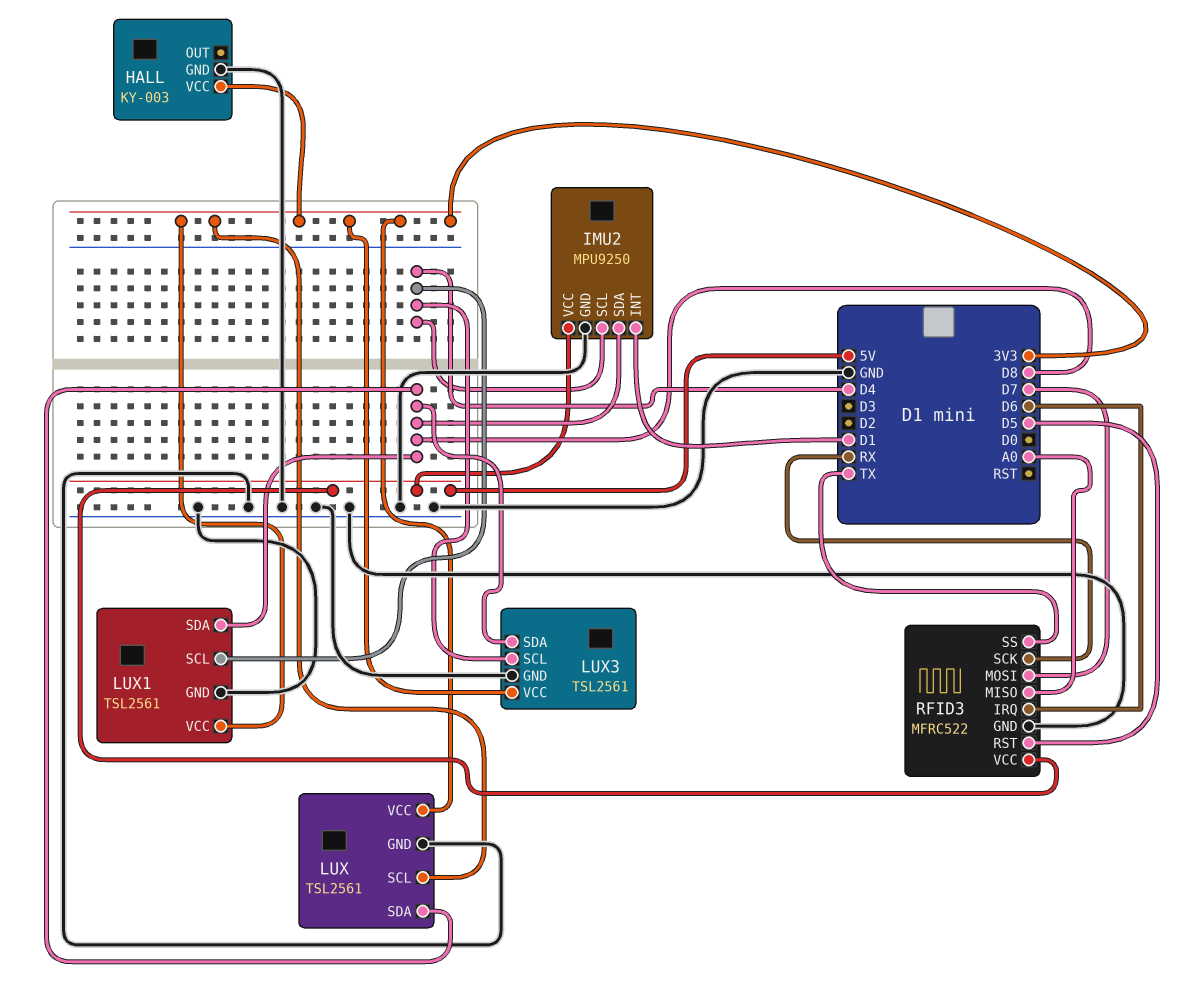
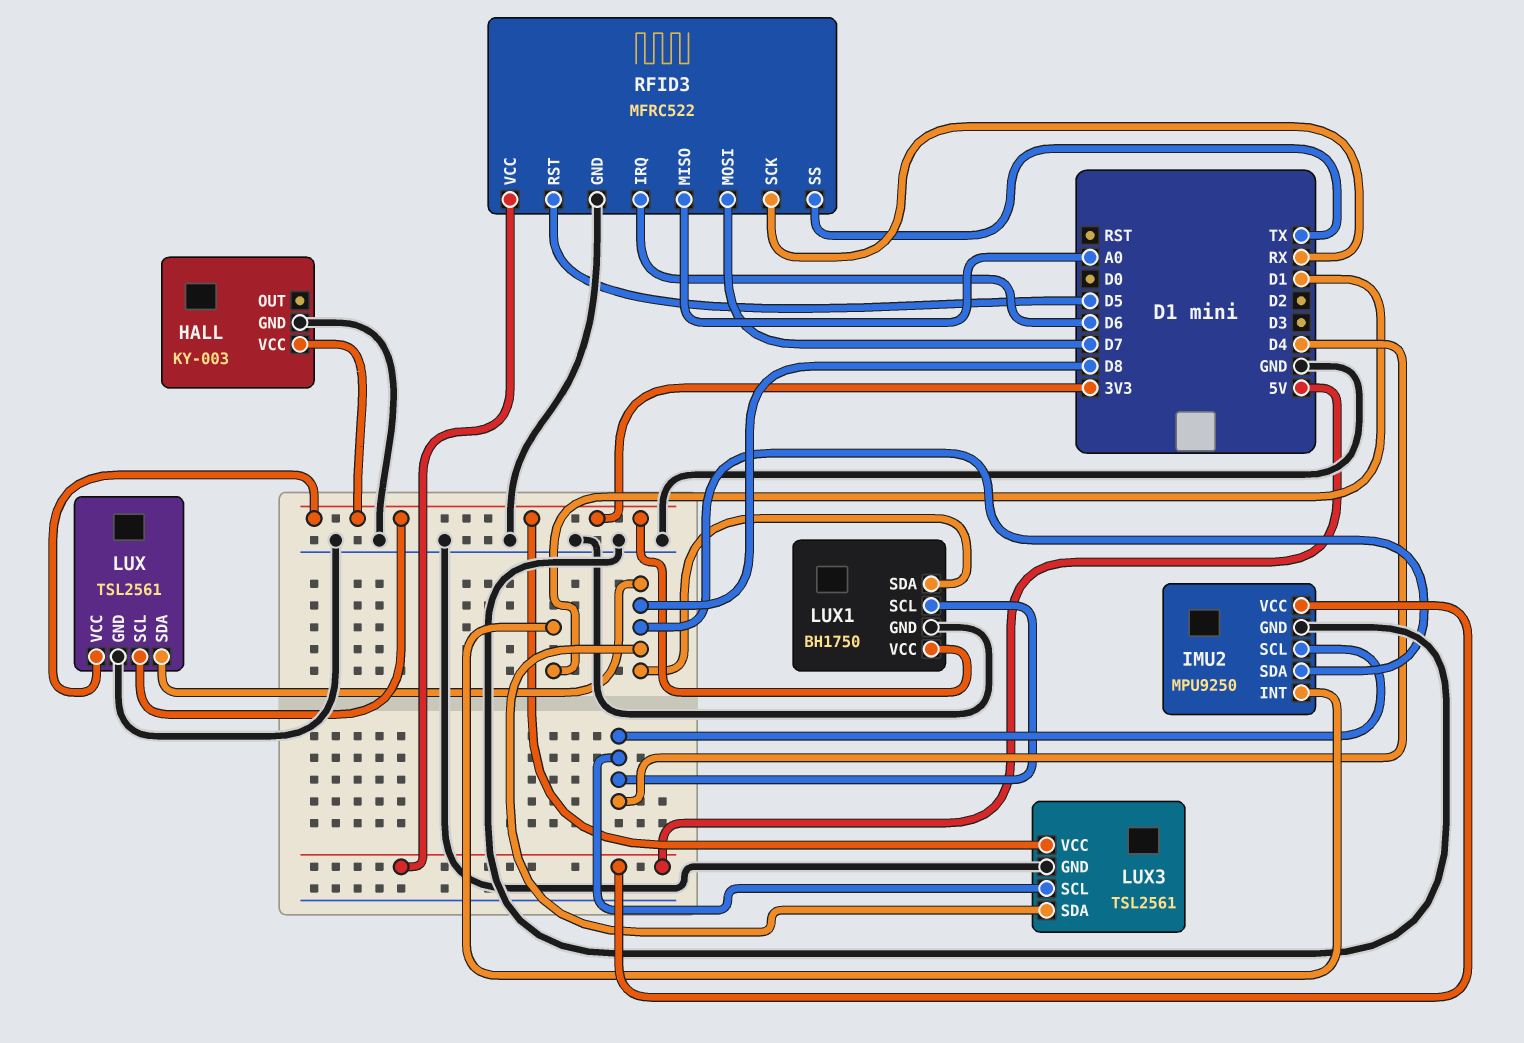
LUX1: TSL2561 -> BH1750

